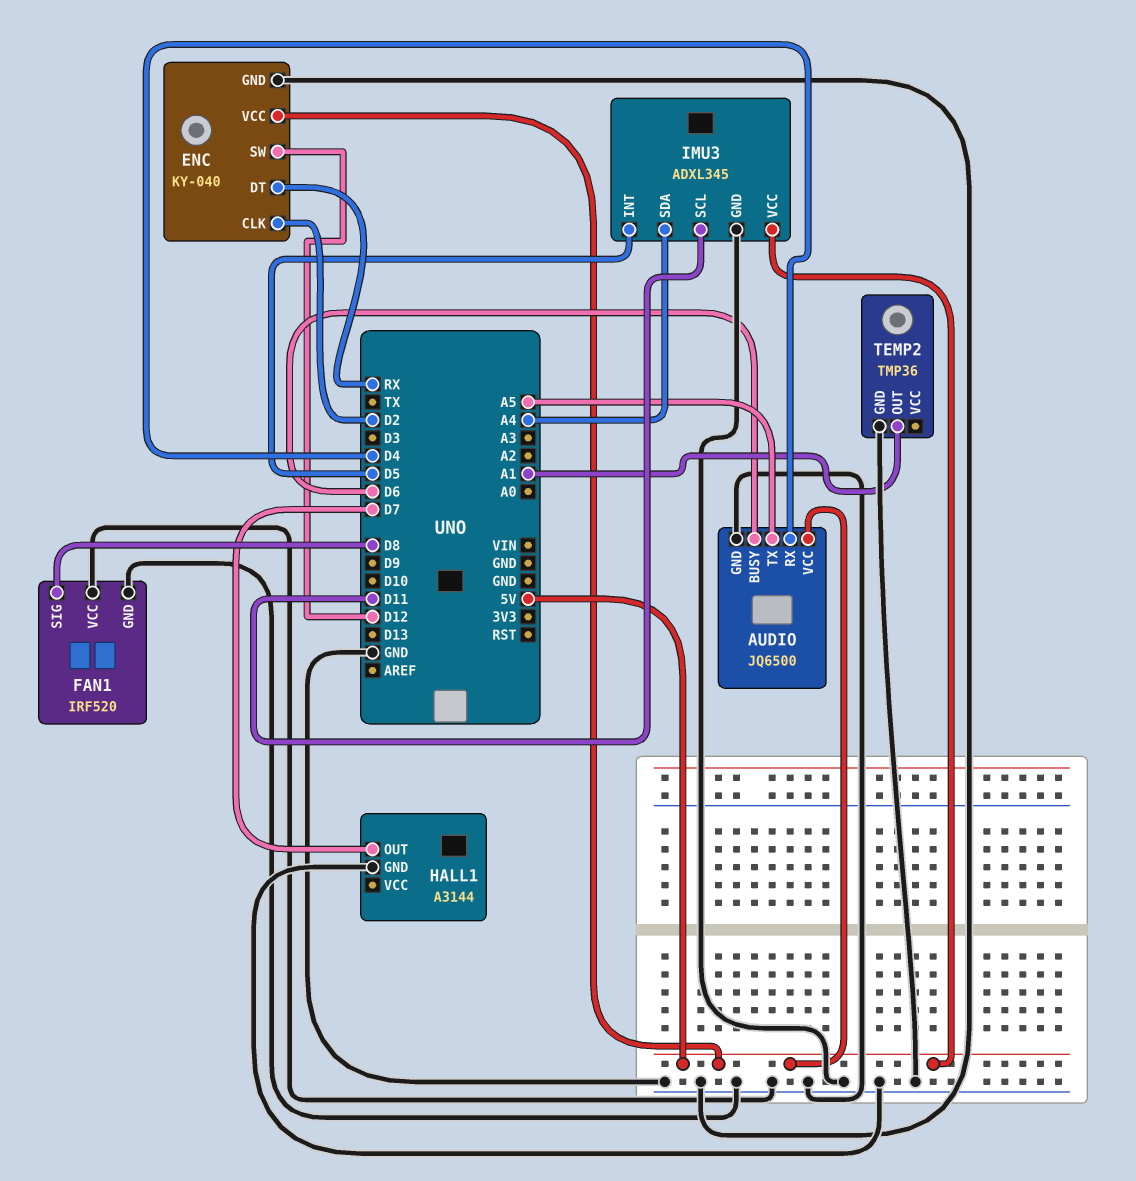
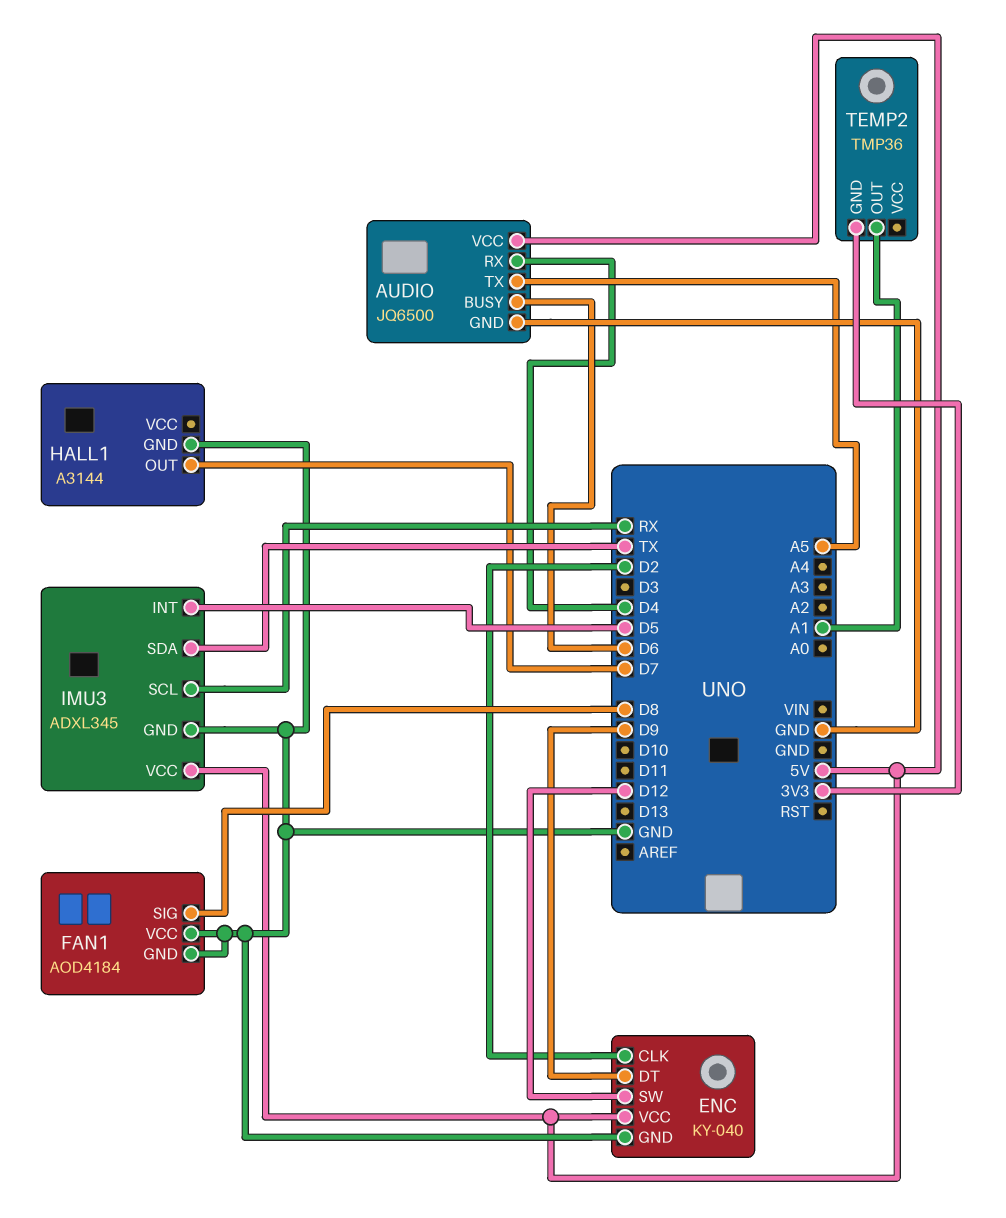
ENC pin DT: RX -> D9
FAN1: IRF520 -> AOD4184
IMU3 pin SCL: D11 -> RX
IMU3 pin SDA: A4 -> TX
TEMP2 pin GND: GND -> 3V3

